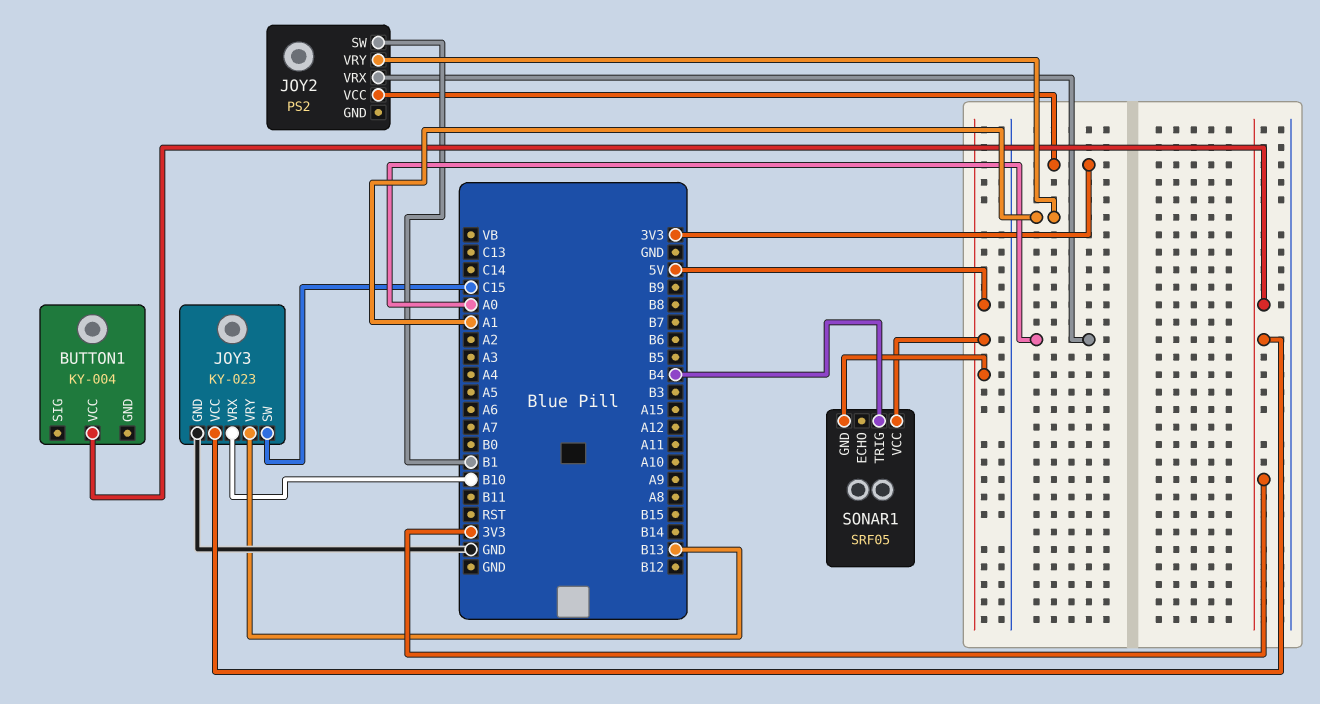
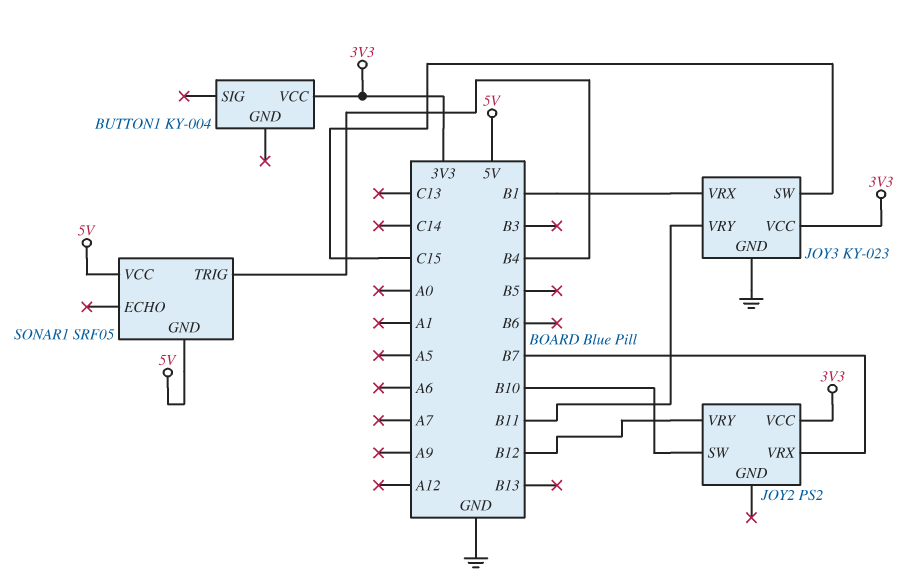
JOY2 pin SW: B1 -> B10
JOY2 pin VRX: A0 -> B7
JOY2 pin VRY: A1 -> B12
JOY3 pin VRX: B10 -> B1
JOY3 pin VRY: B13 -> B11

